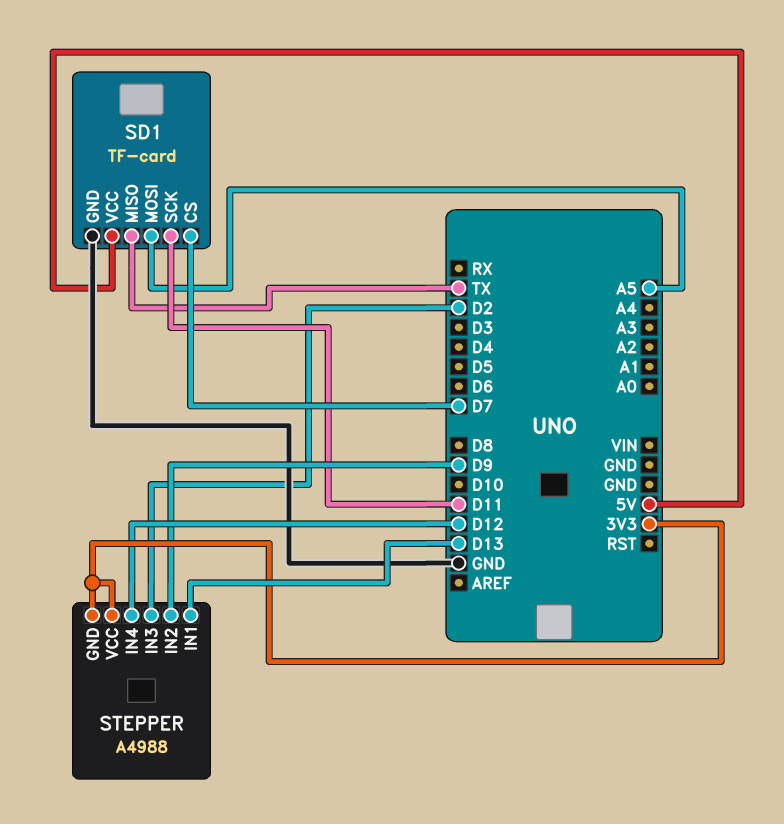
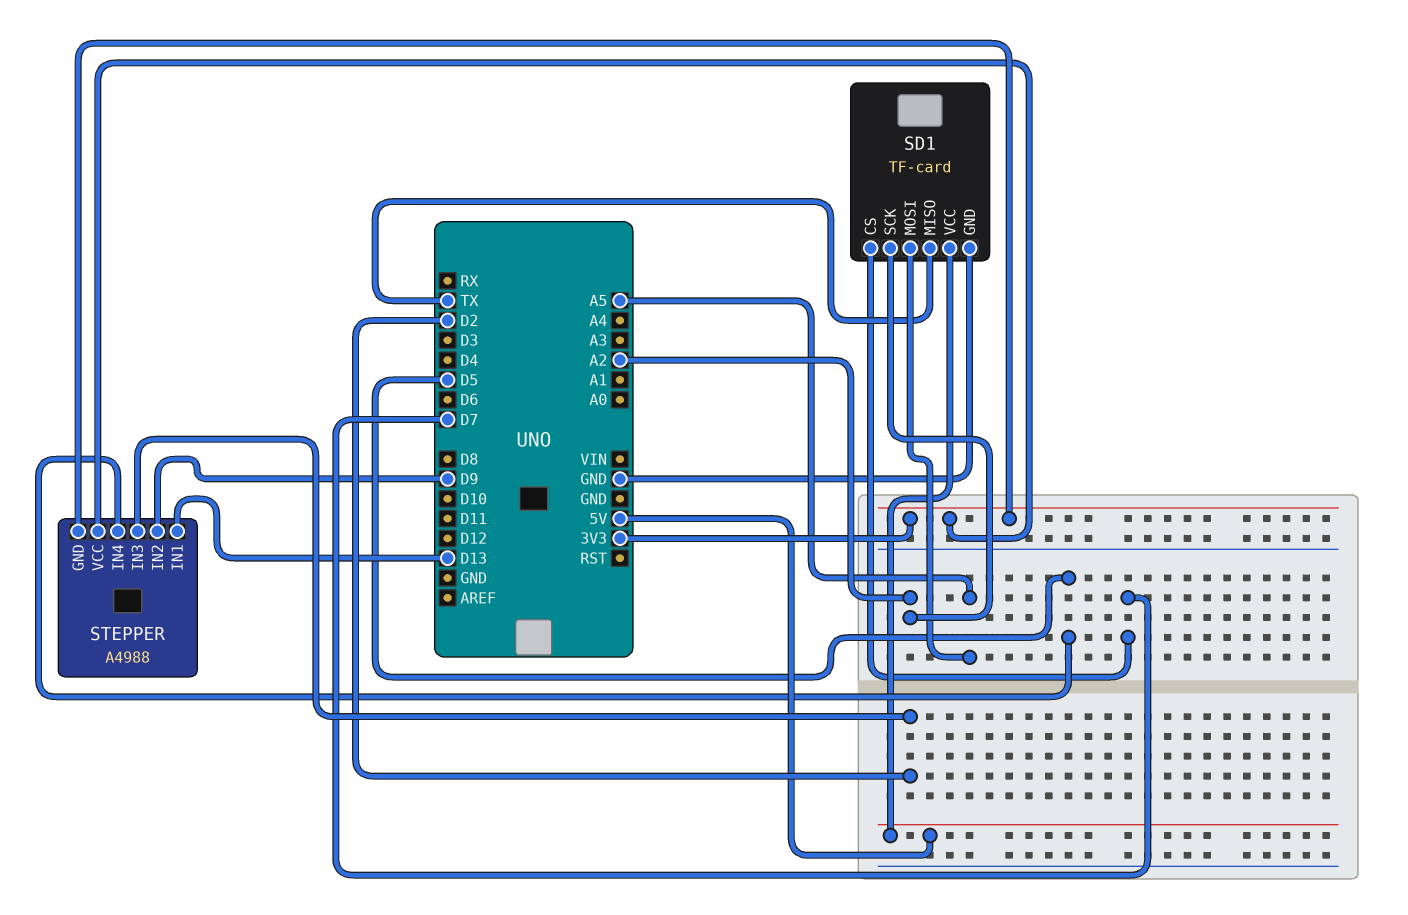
SD1 pin SCK: D11 -> A2
STEPPER pin IN4: D12 -> D5

